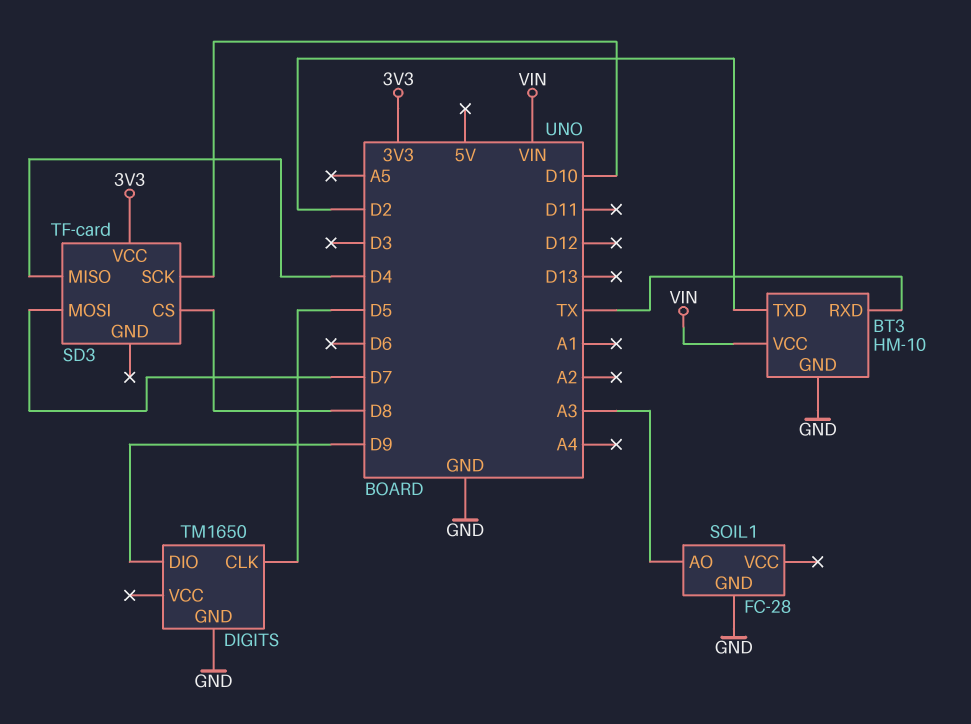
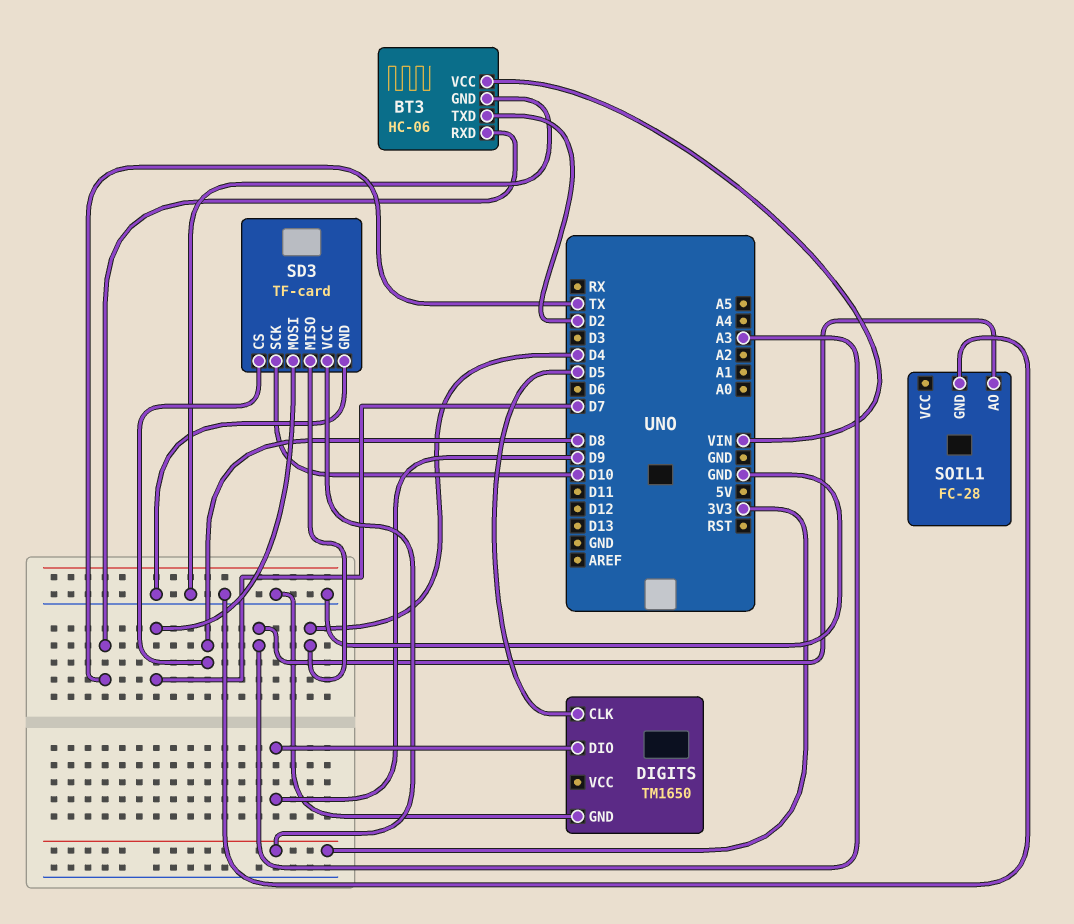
BT3: HM-10 -> HC-06
SD3 pin GND: none -> GND

